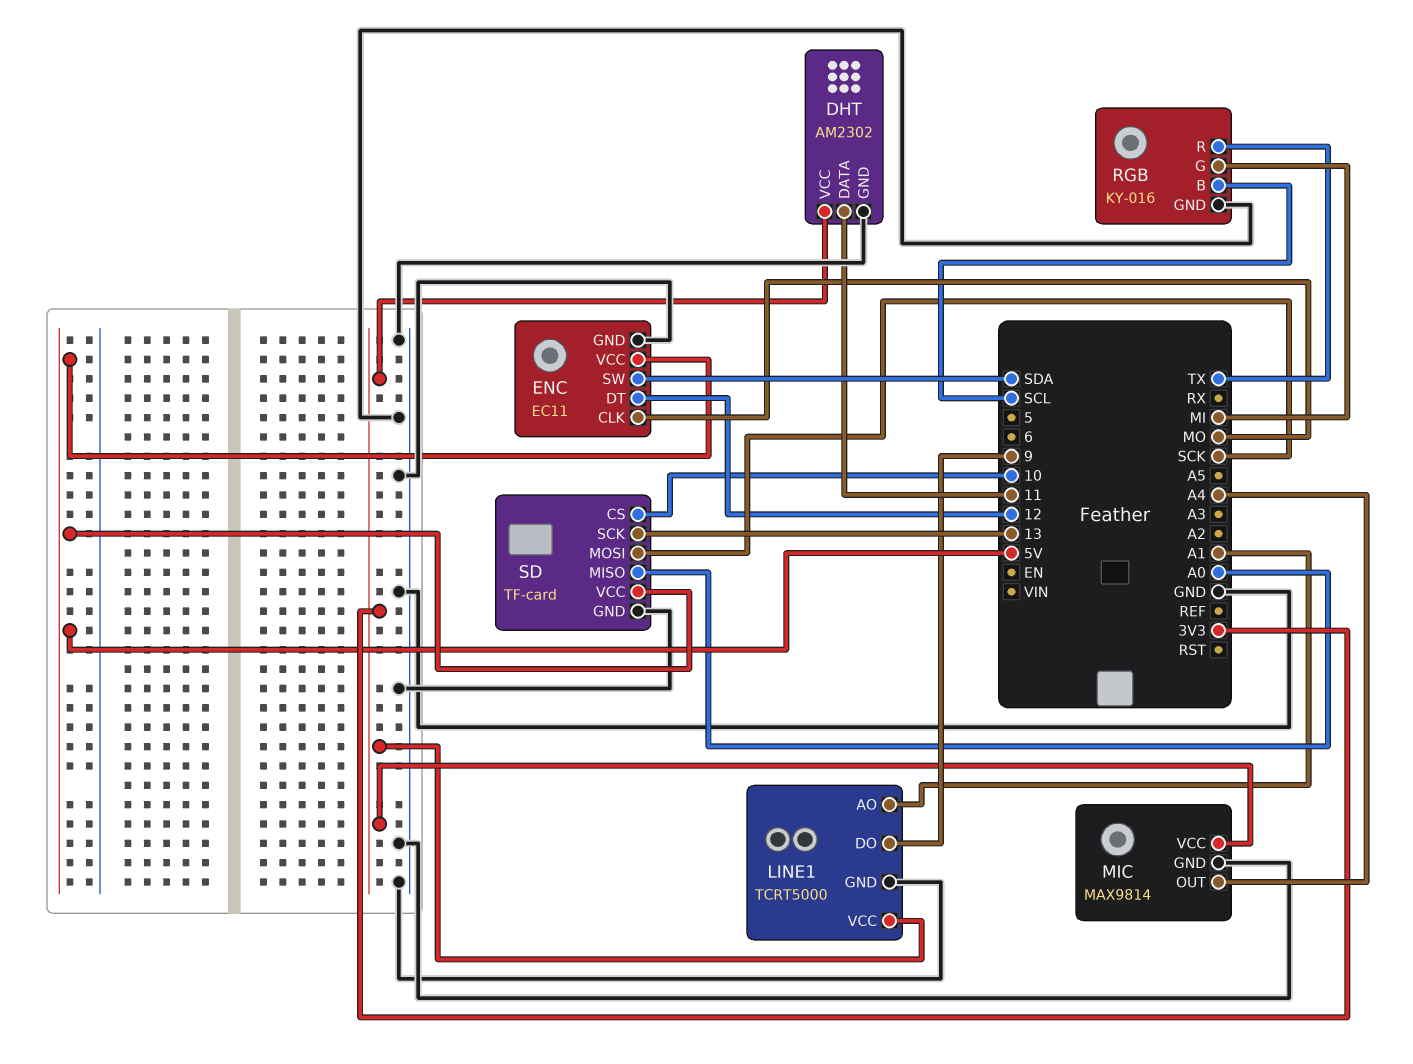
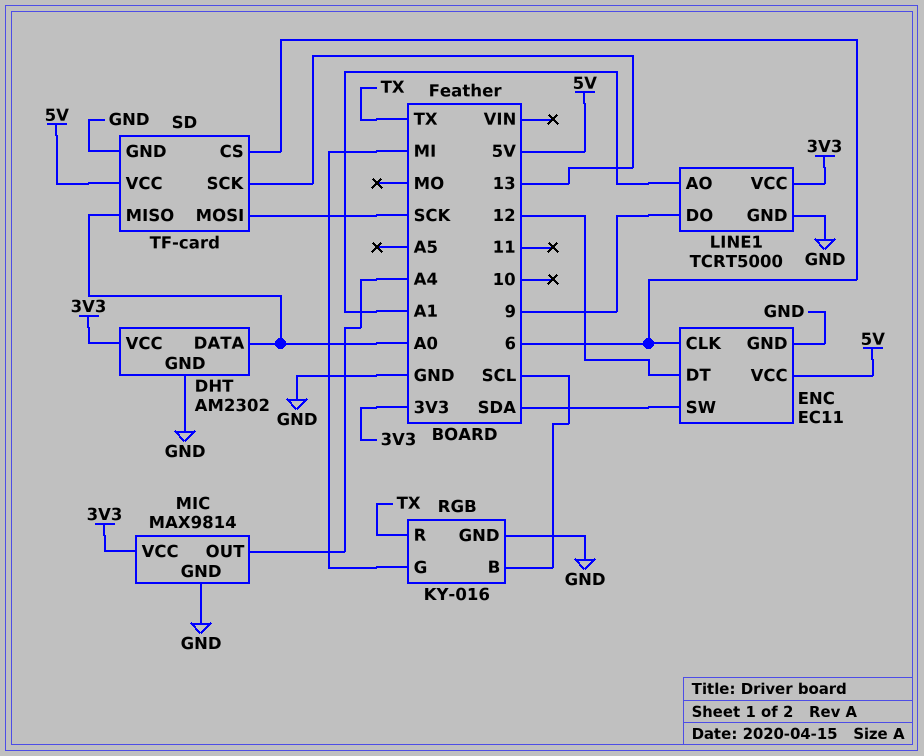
DHT pin DATA: 11 -> A0
ENC pin CLK: MO -> 6
SD pin CS: 10 -> 6

